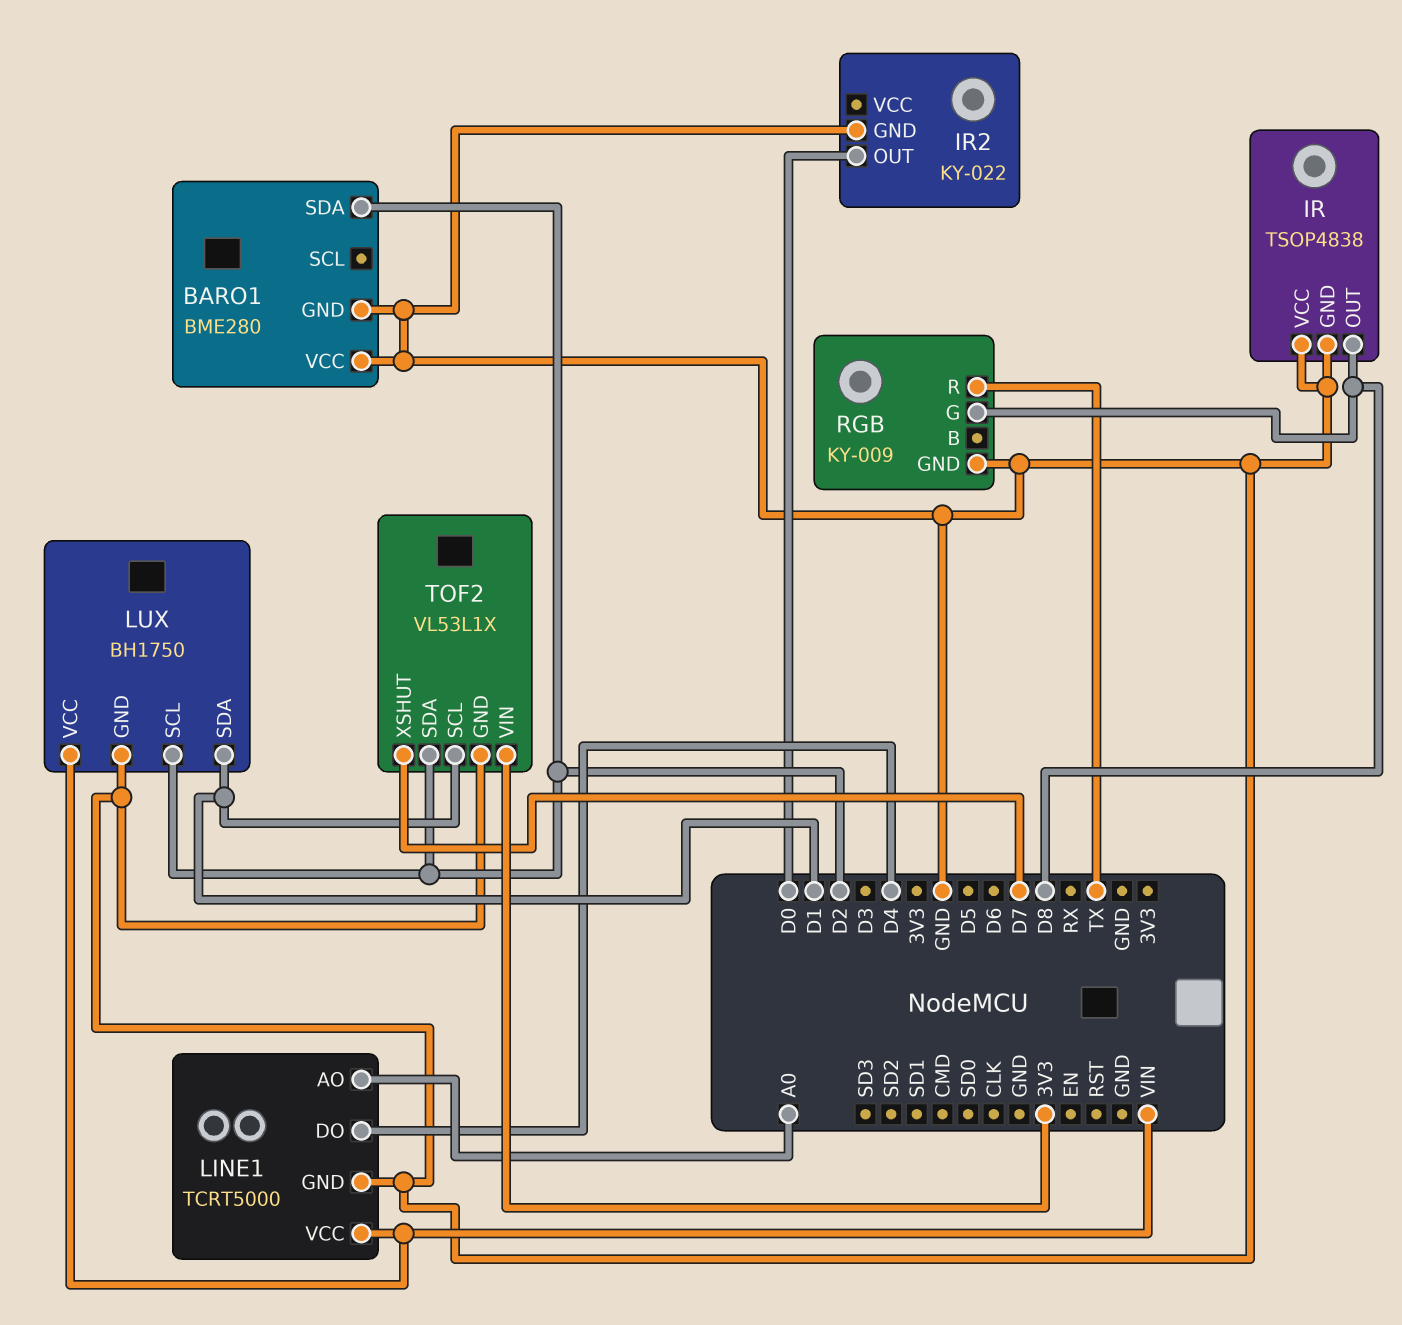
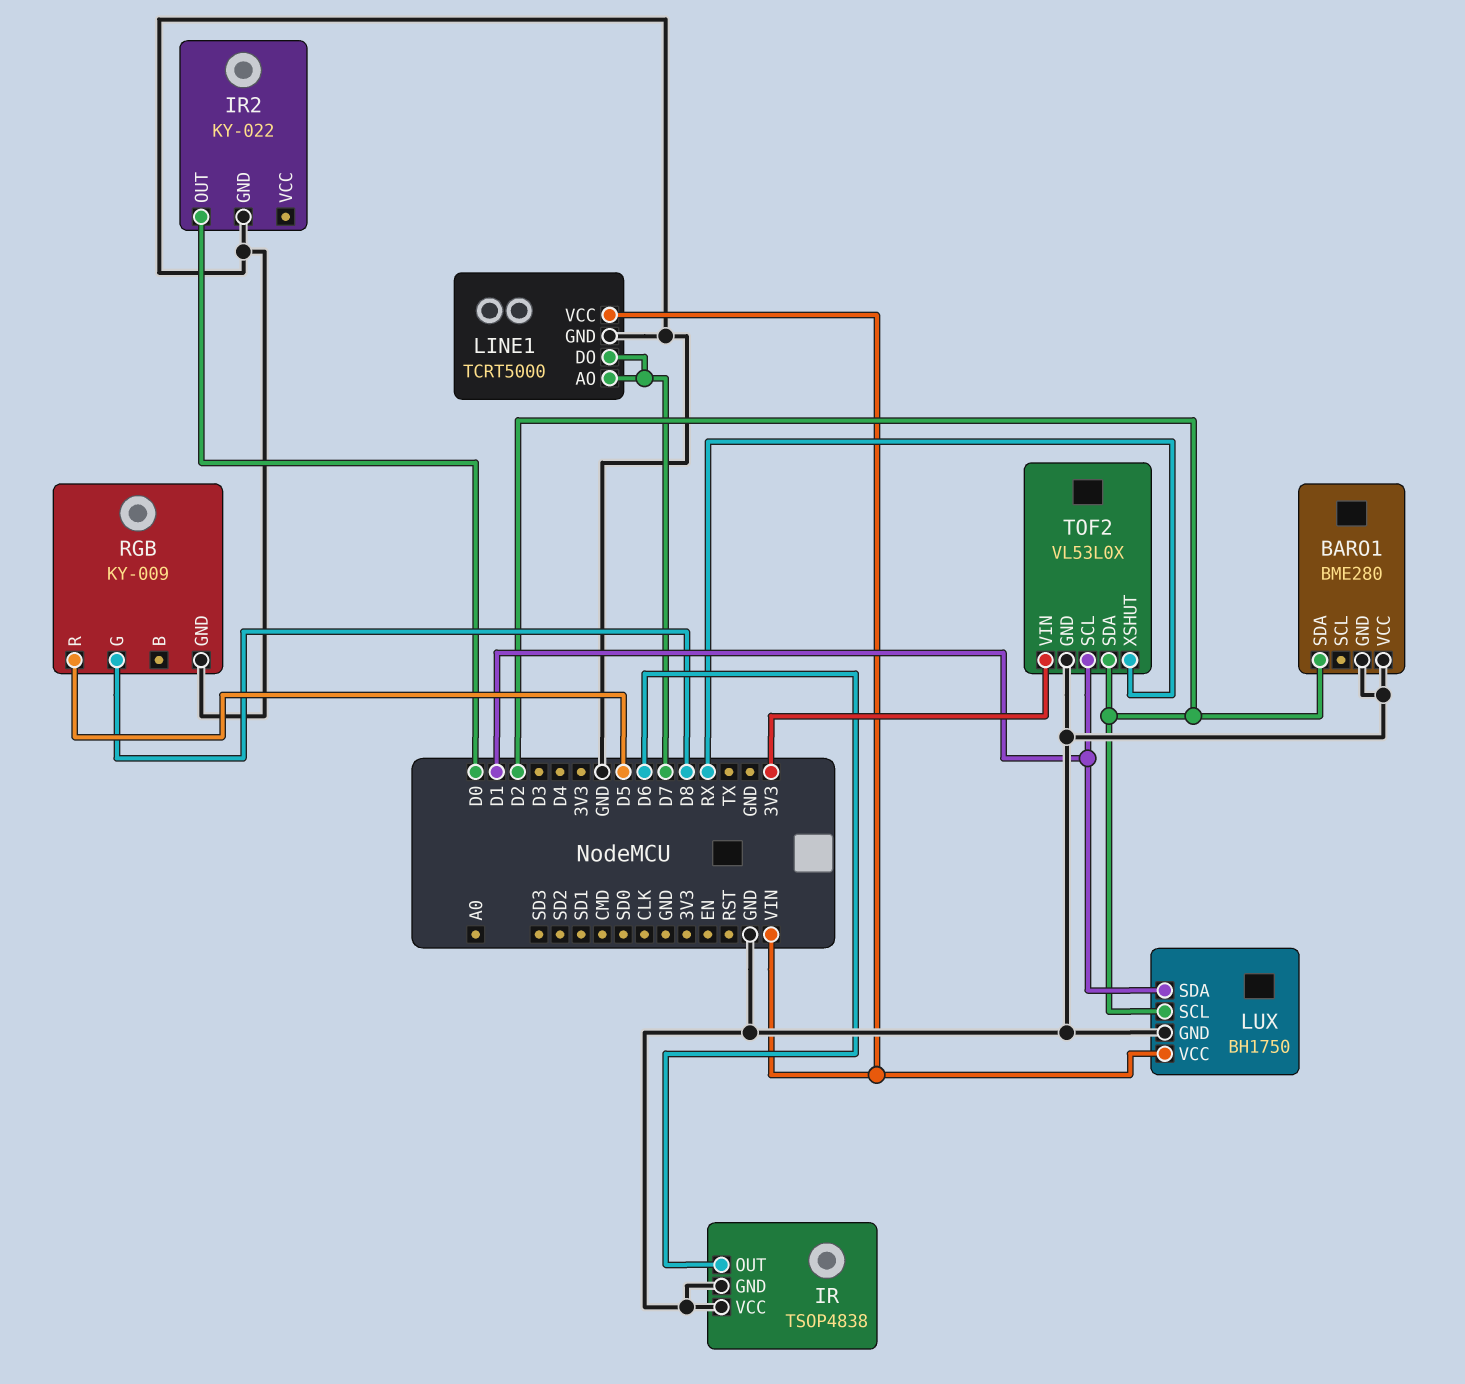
IR pin OUT: D8 -> D6
LINE1 pin AO: A0 -> D7
LINE1 pin DO: D4 -> D7
RGB pin R: TX -> D5
TOF2: VL53L1X -> VL53L0X
TOF2 pin XSHUT: D7 -> RX

